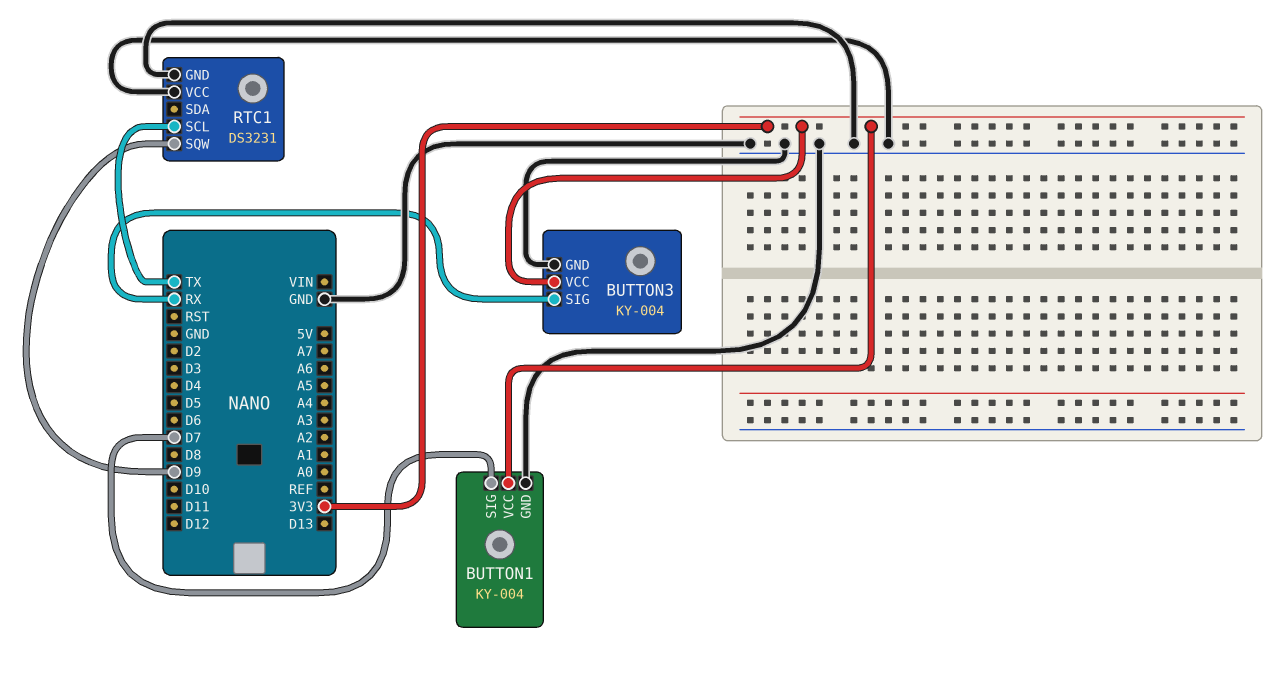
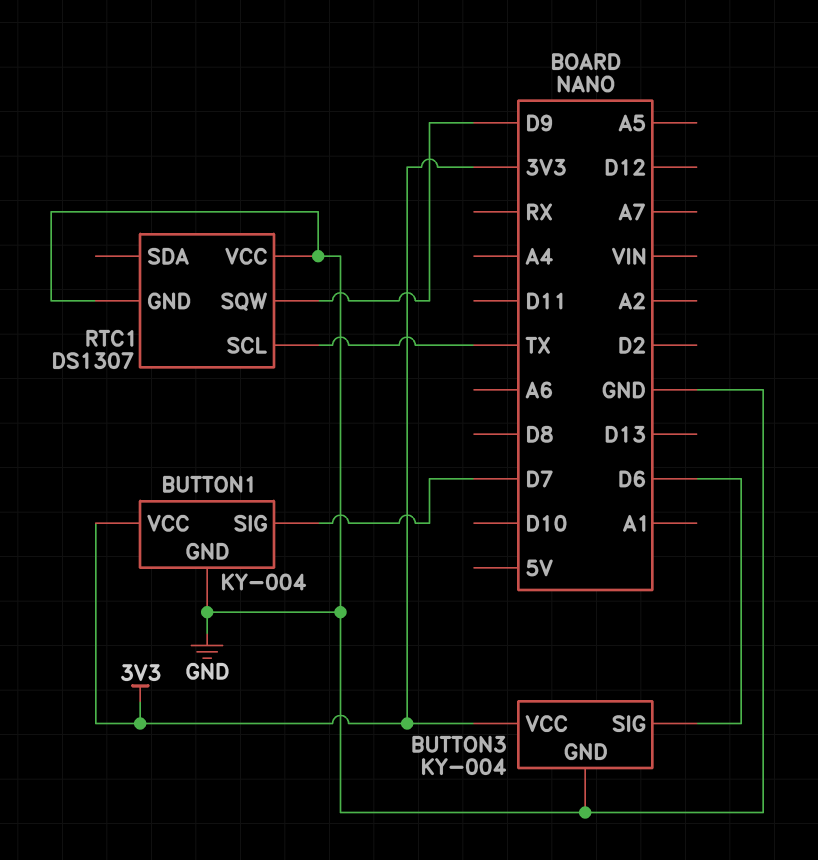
BUTTON3 pin SIG: RX -> D6
RTC1: DS3231 -> DS1307

